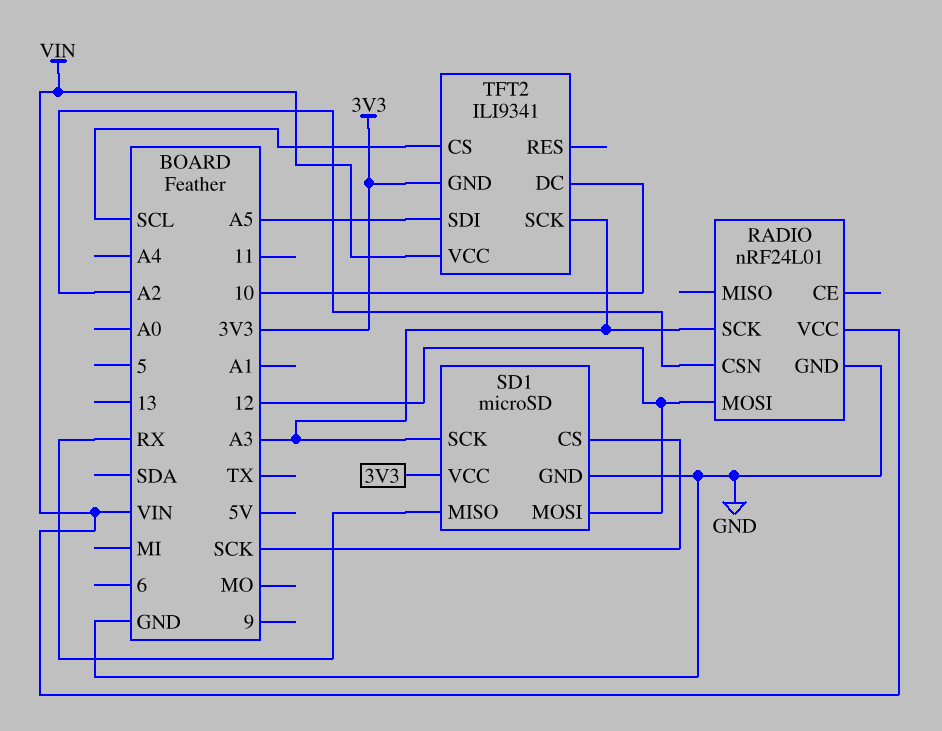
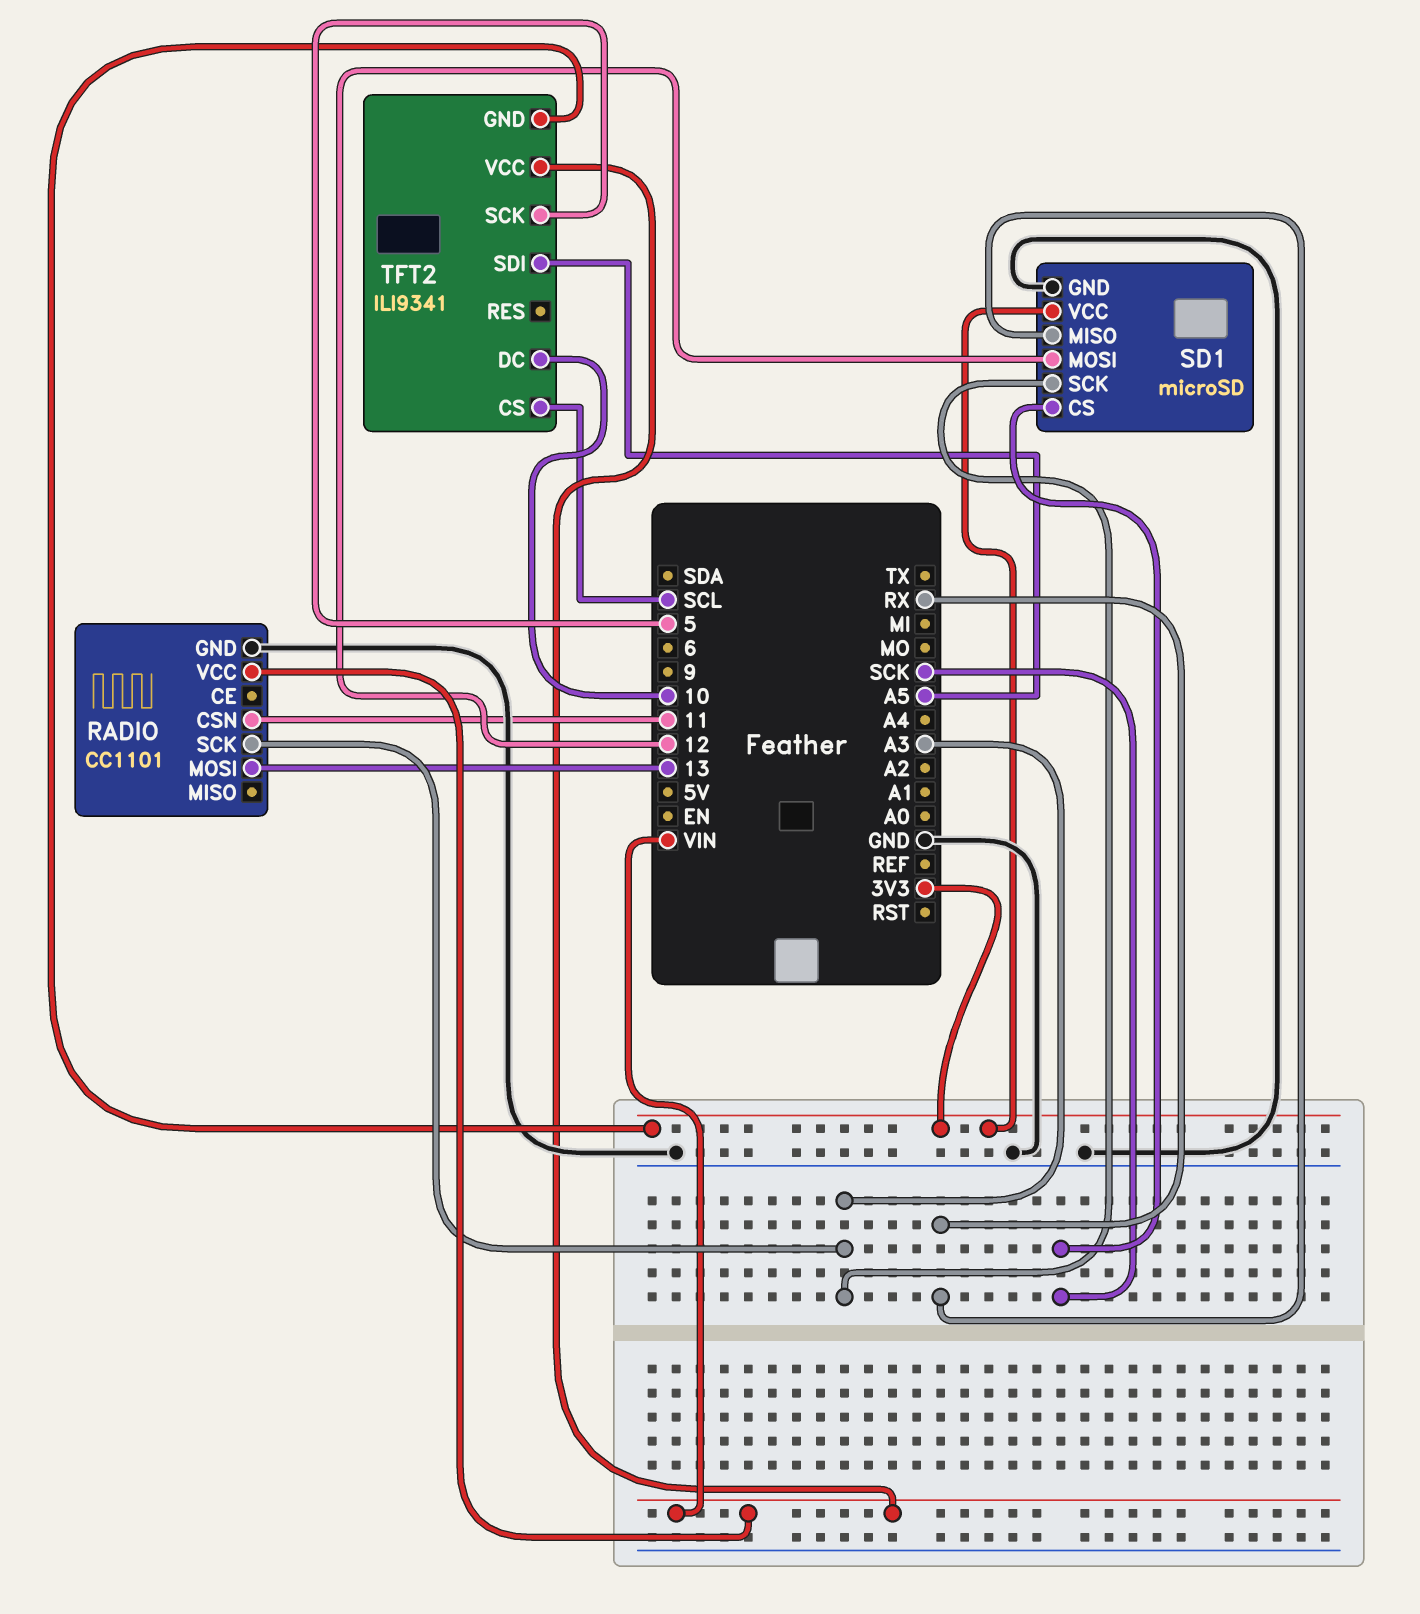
RADIO: nRF24L01 -> CC1101
RADIO pin CSN: A2 -> 11
RADIO pin MOSI: 12 -> 13
TFT2 pin SCK: A3 -> 5

